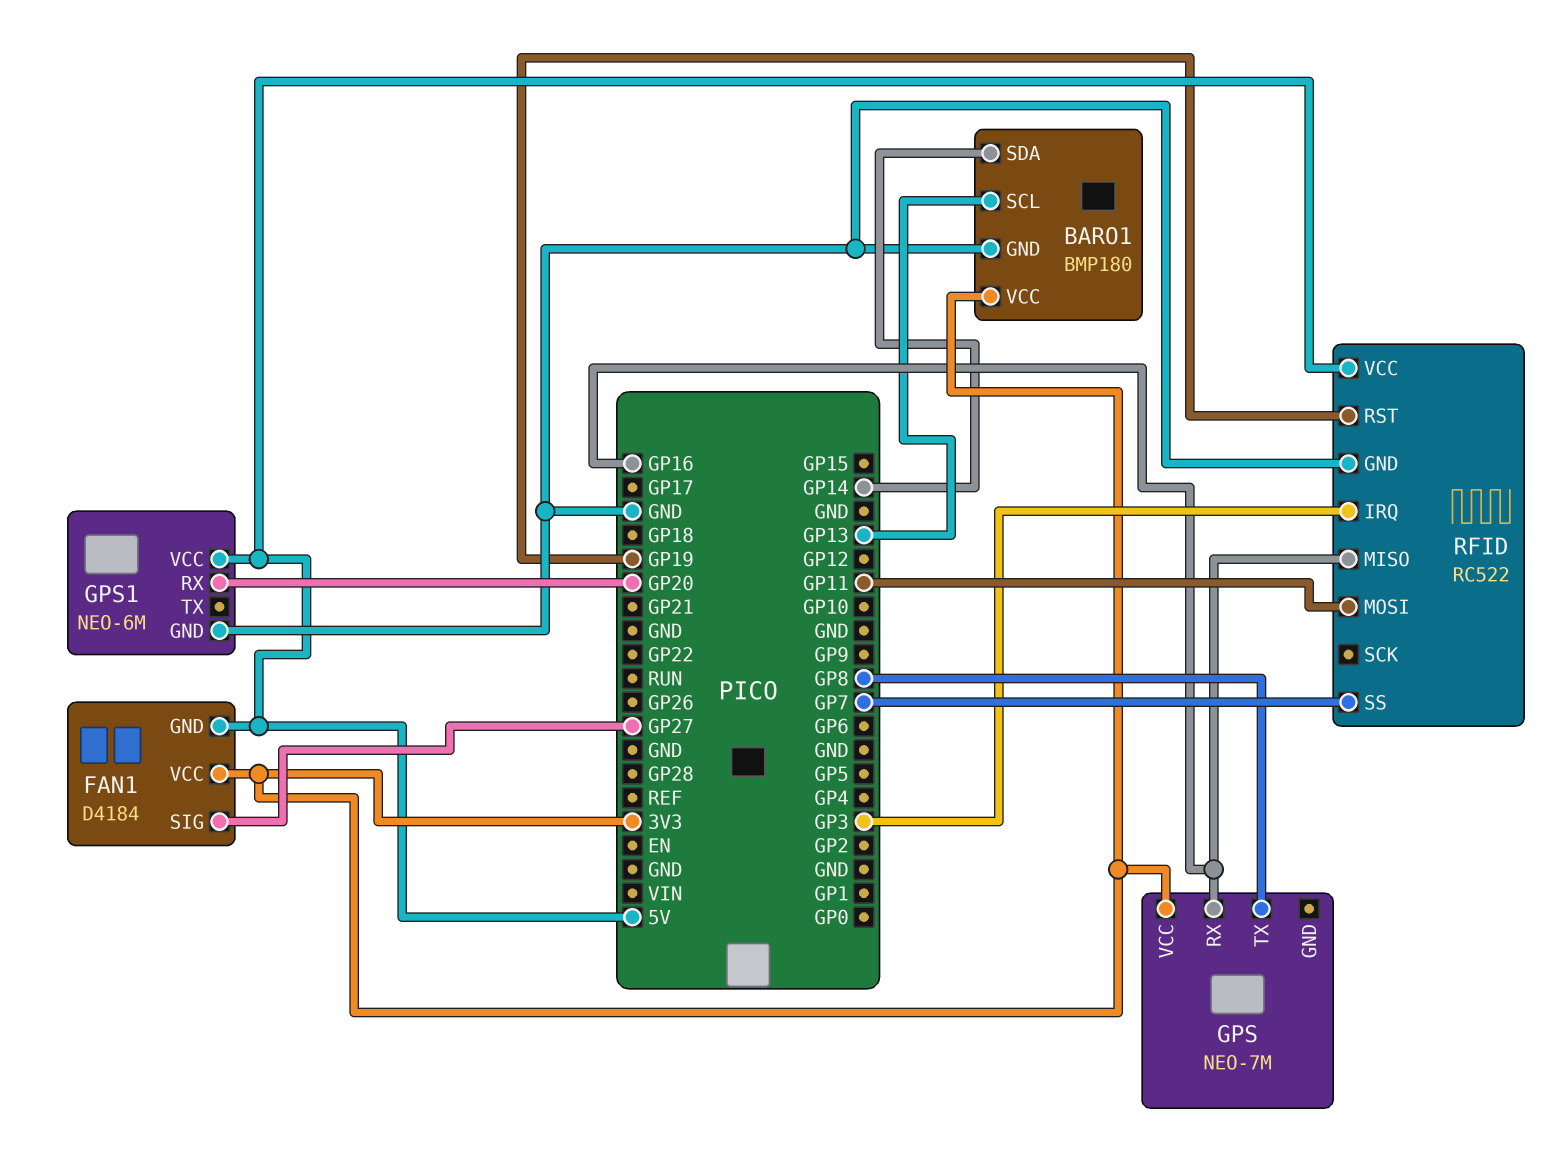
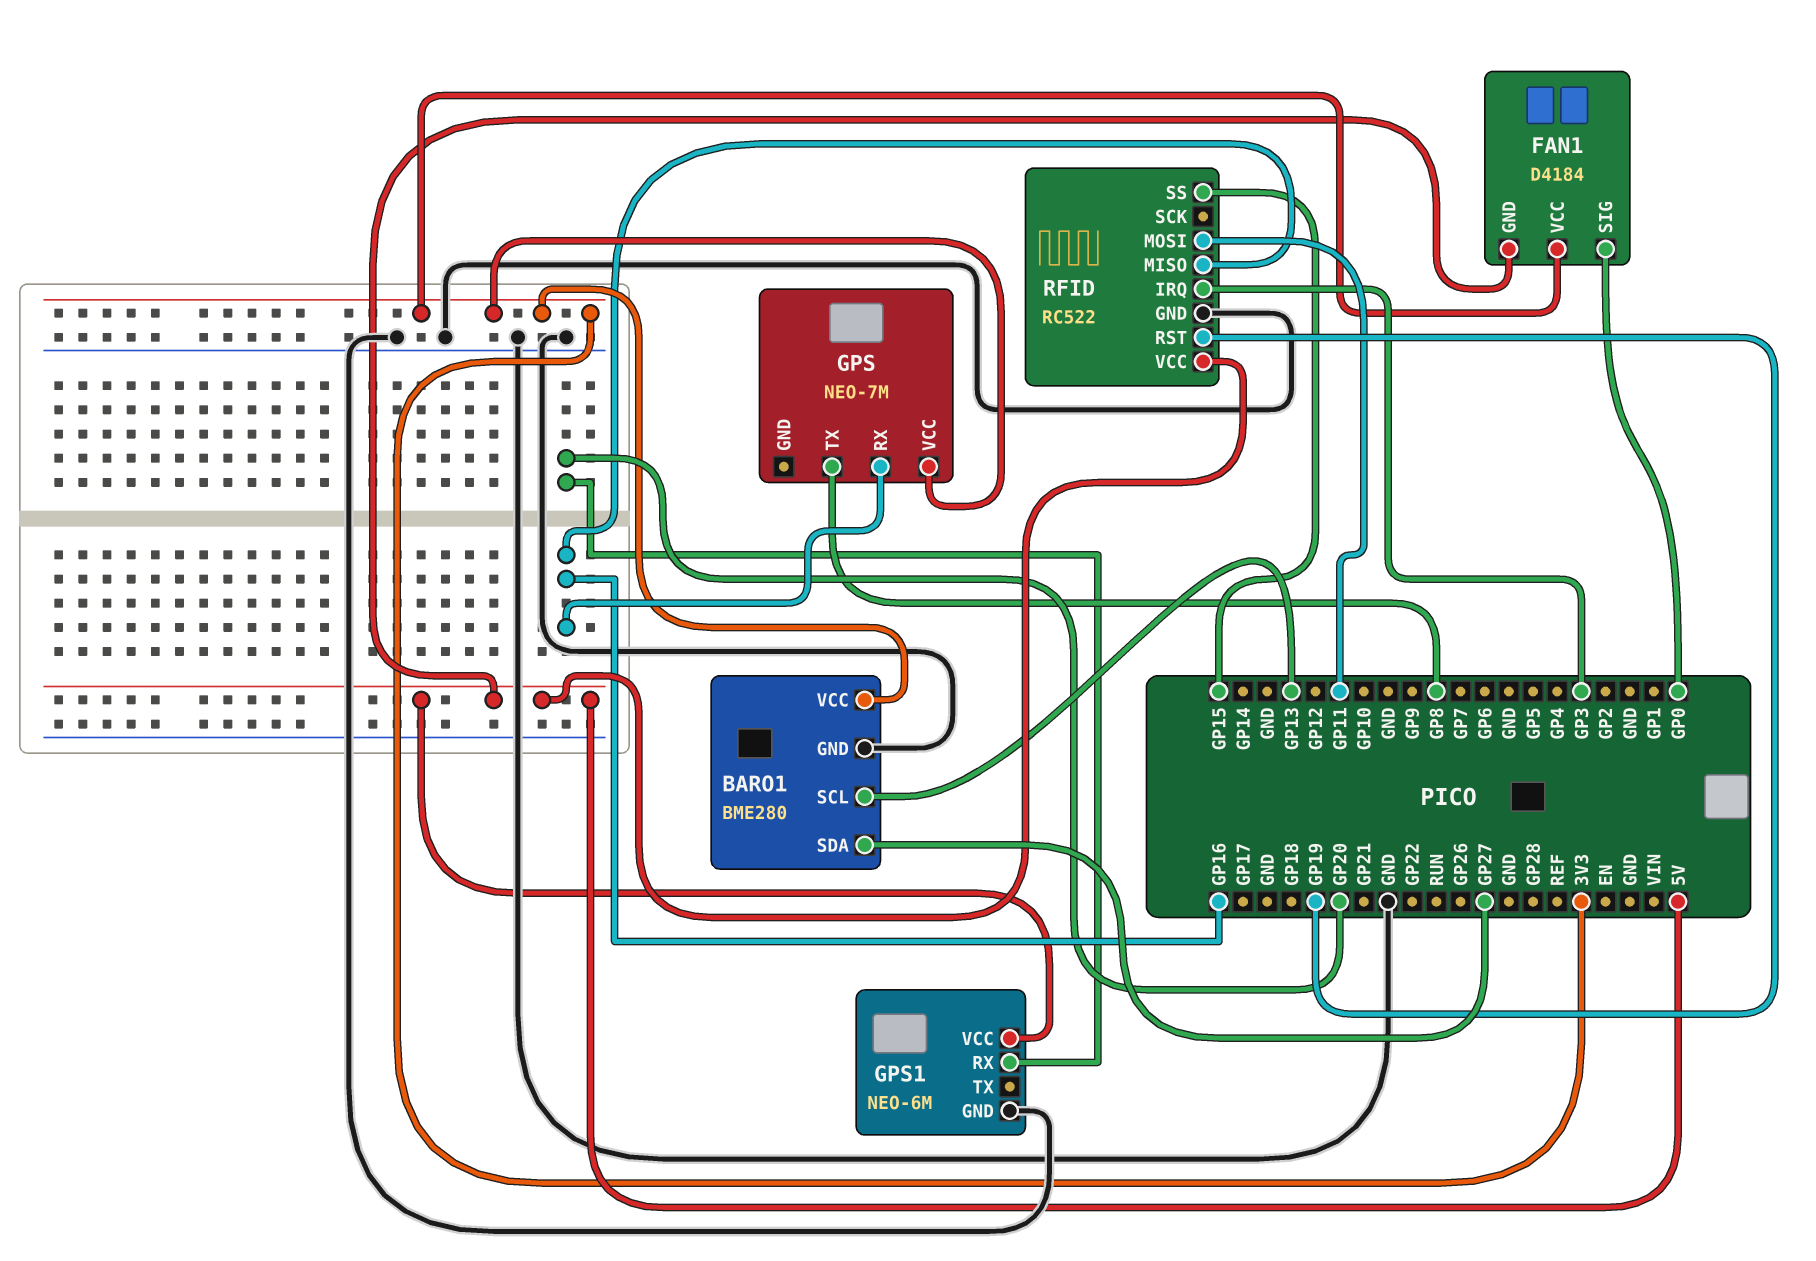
BARO1: BMP180 -> BME280
BARO1 pin SDA: GP14 -> GP27
FAN1 pin SIG: GP27 -> GP0
RFID pin SS: GP7 -> GP15

